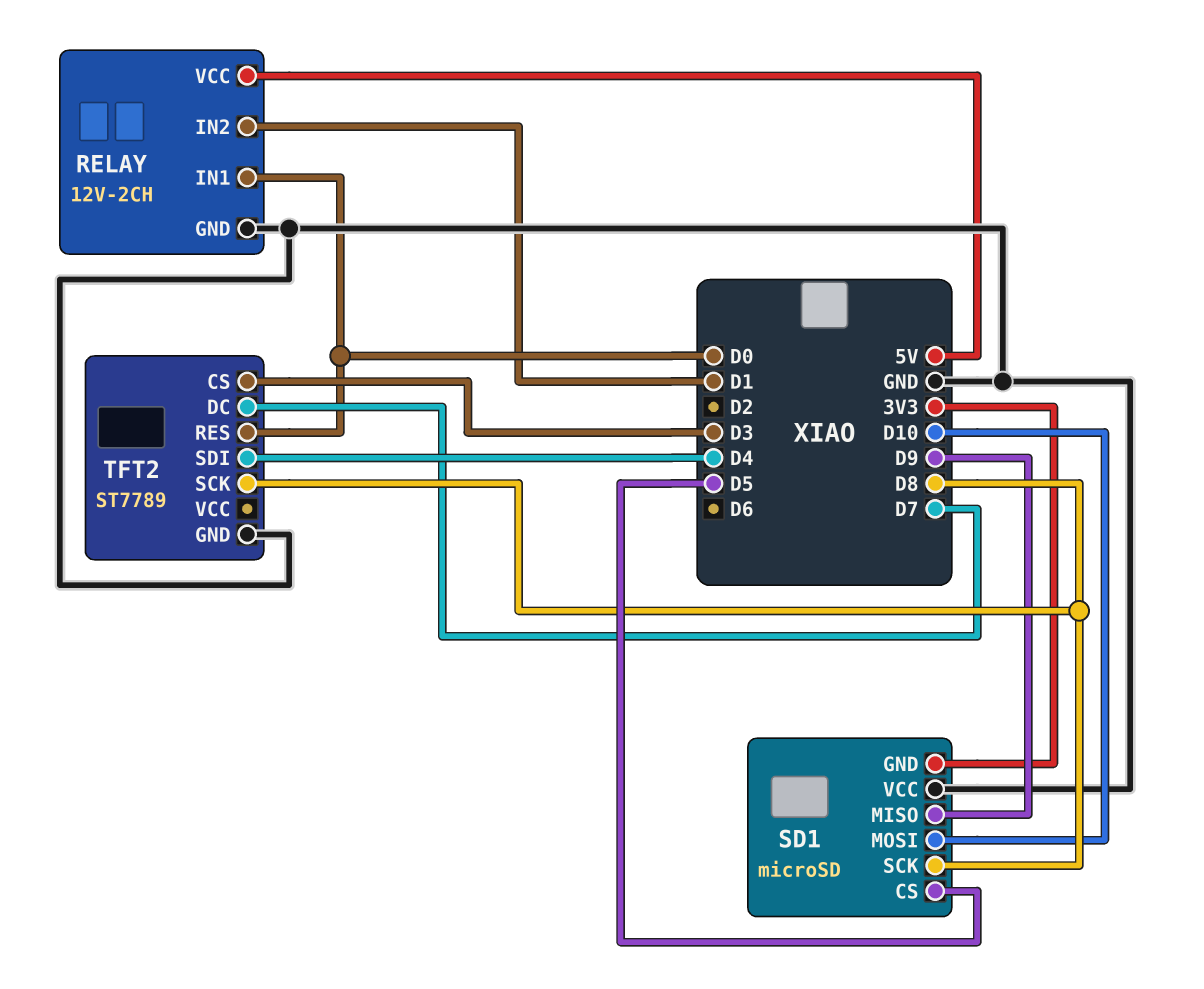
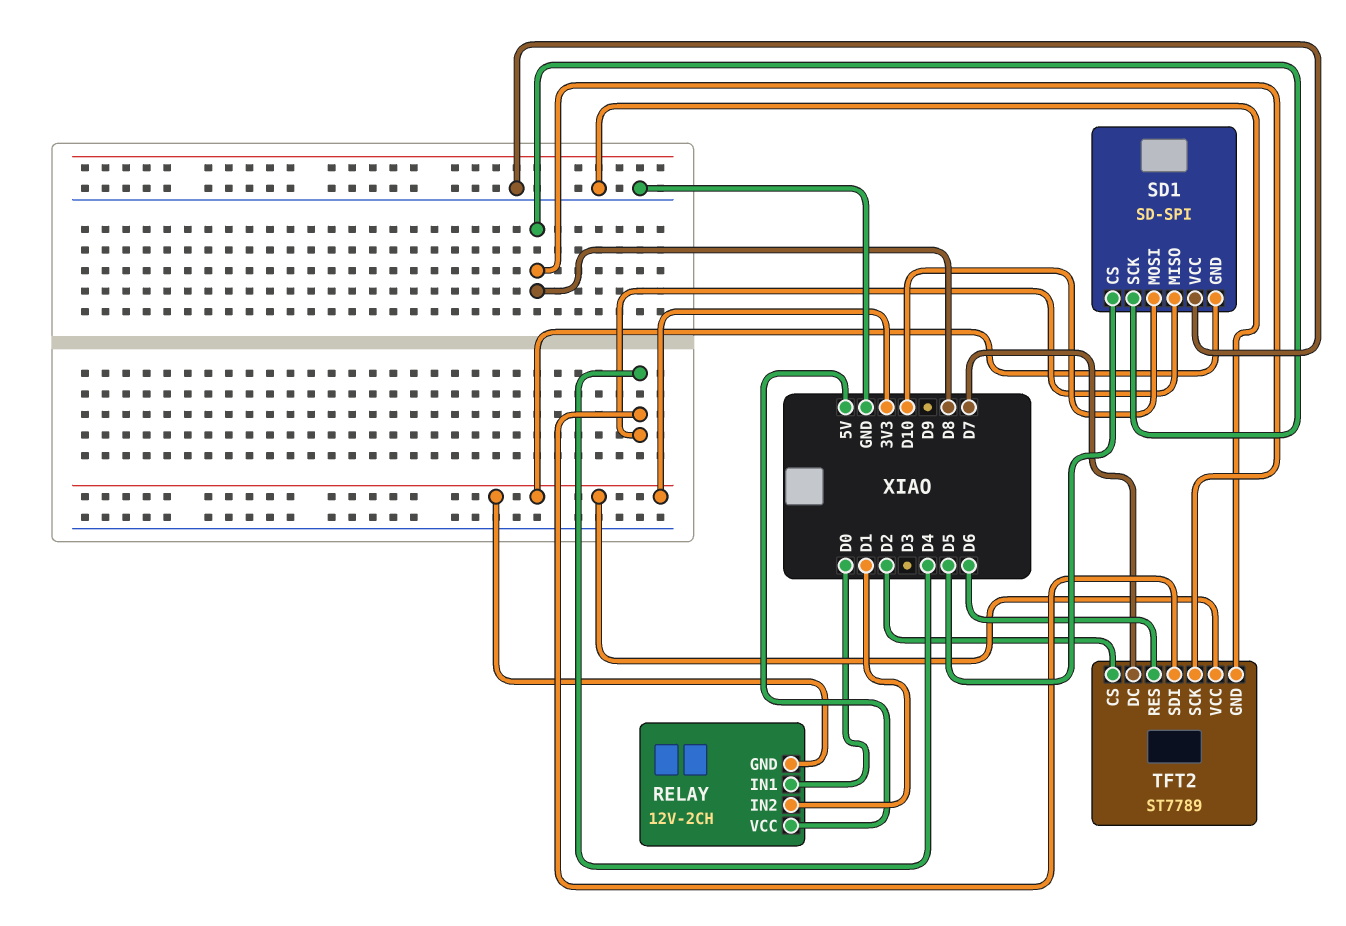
RELAY pin GND: GND -> 3V3
SD1: microSD -> SD-SPI
SD1 pin MISO: D9 -> D4
TFT2 pin CS: D3 -> D2
TFT2 pin RES: D0 -> D6
TFT2 pin VCC: none -> 3V3

